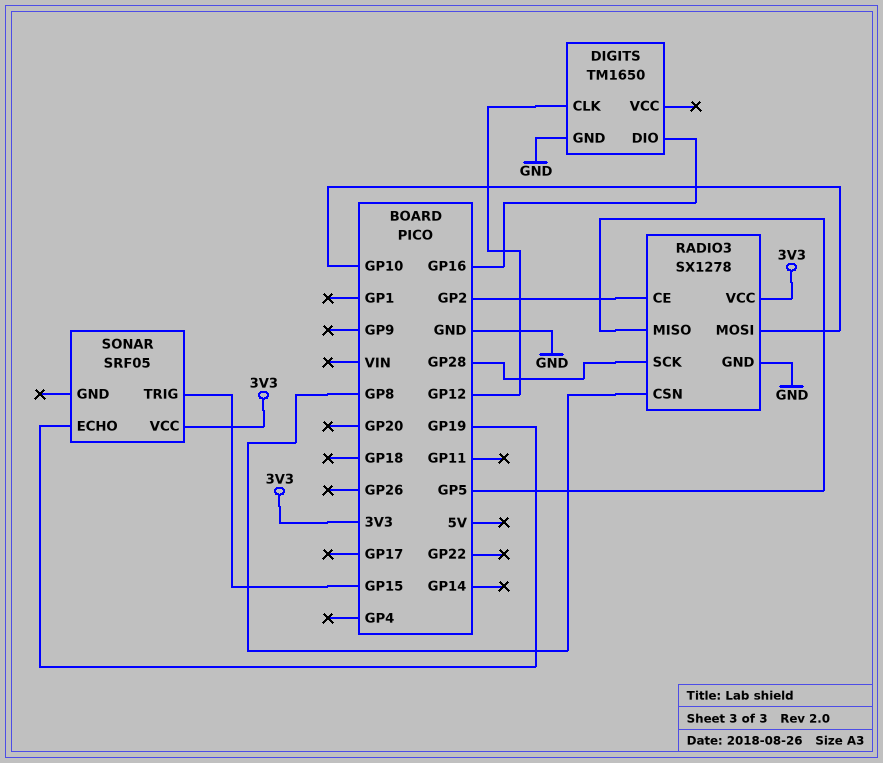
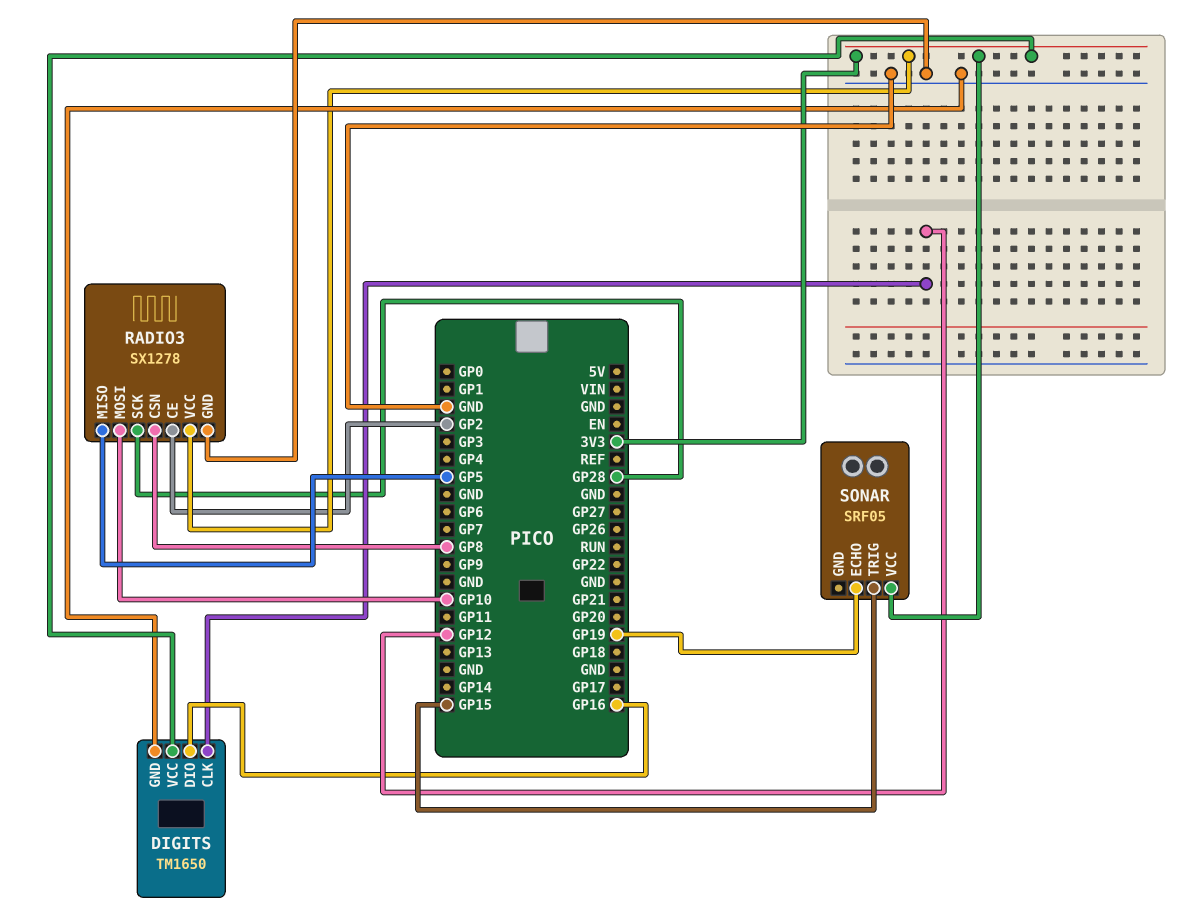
DIGITS pin VCC: none -> 3V3

